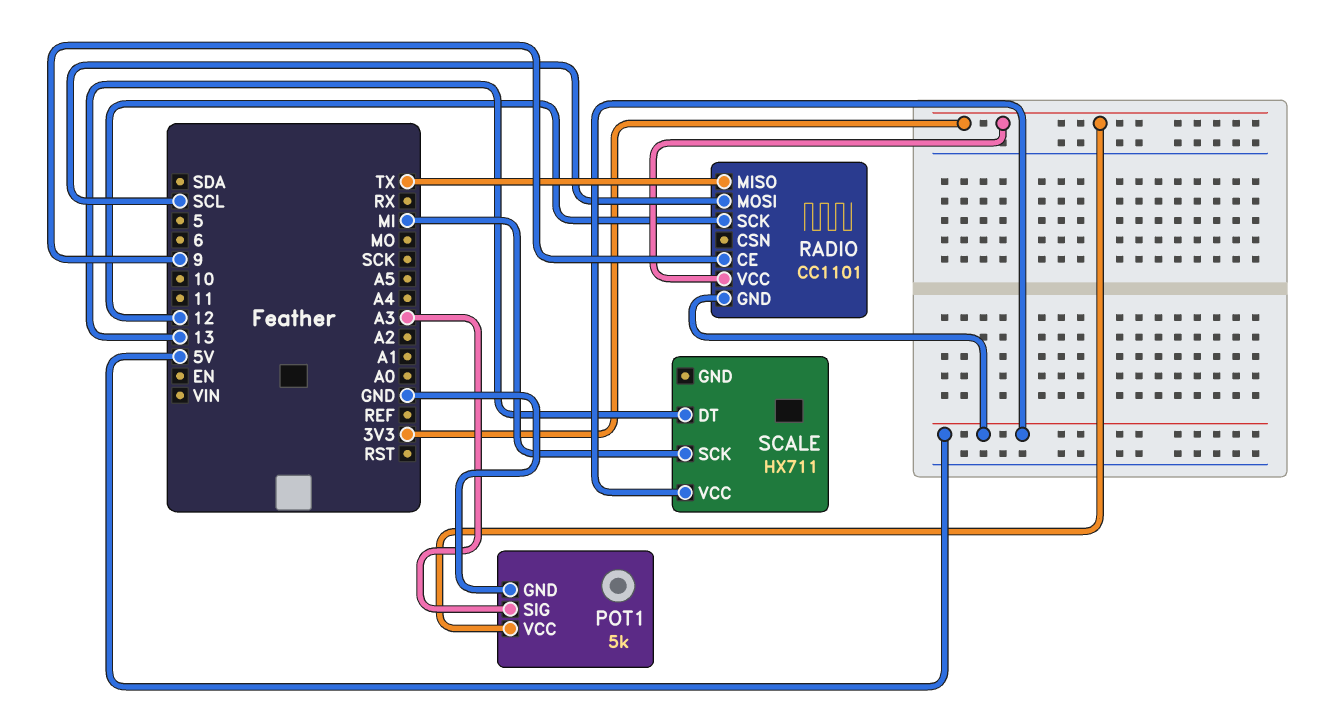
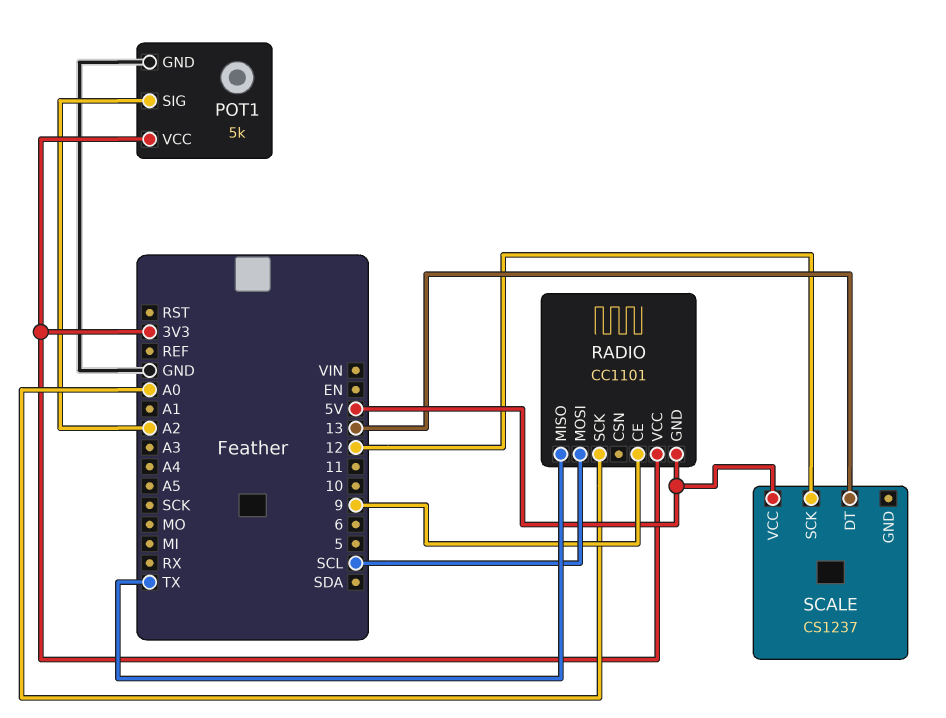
POT1 pin SIG: A3 -> A2
RADIO pin SCK: 12 -> A0
SCALE: HX711 -> CS1237
SCALE pin SCK: MI -> 12

